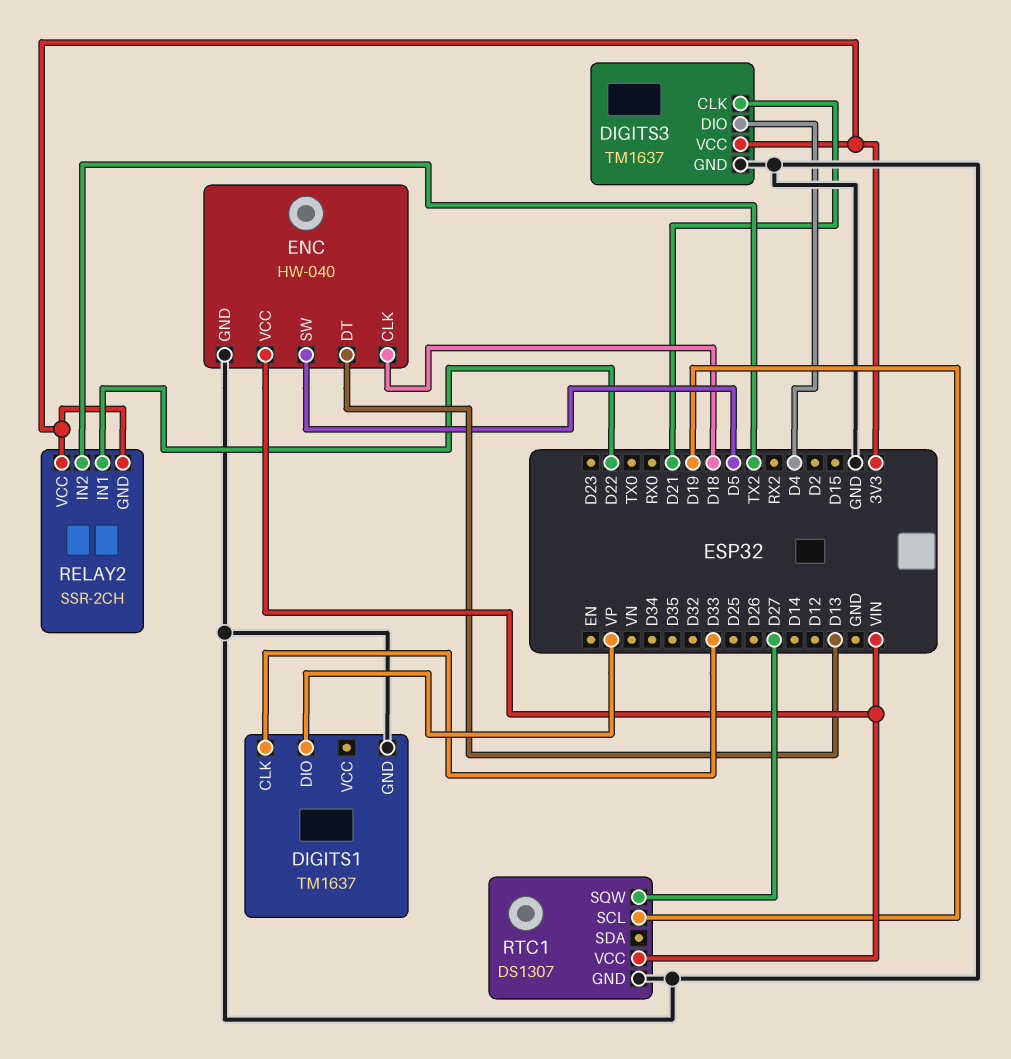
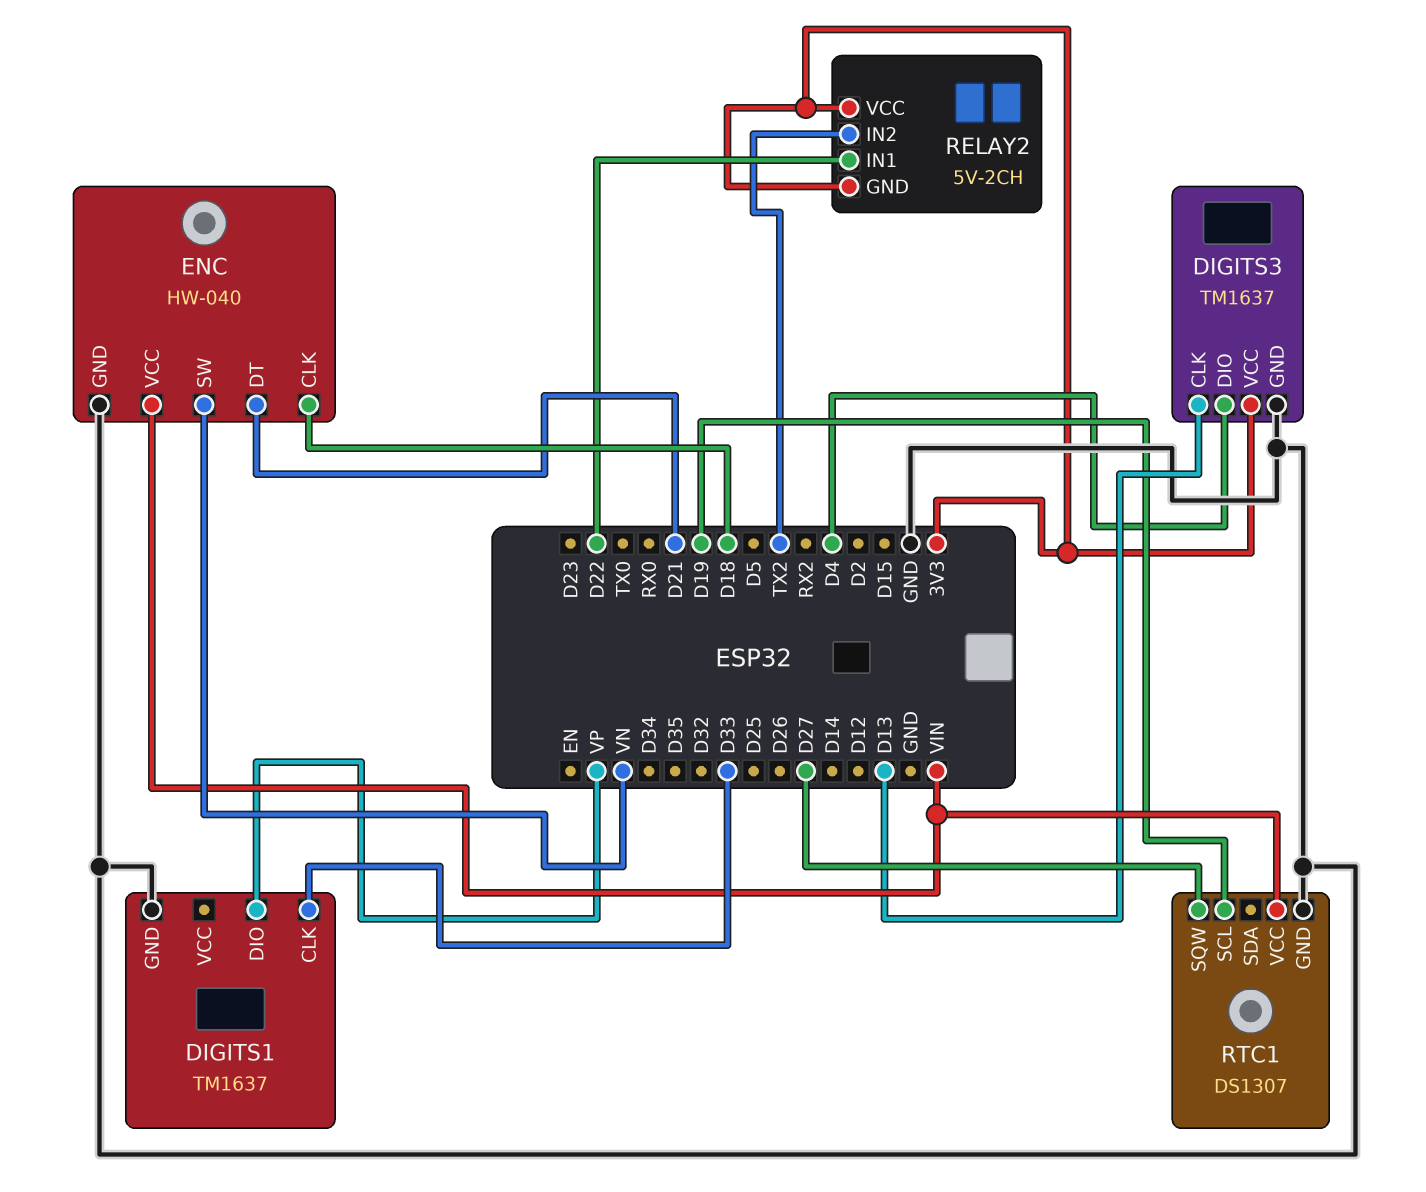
DIGITS3 pin CLK: D21 -> D13
ENC pin DT: D13 -> D21
ENC pin SW: D5 -> VN
RELAY2: SSR-2CH -> 5V-2CH

